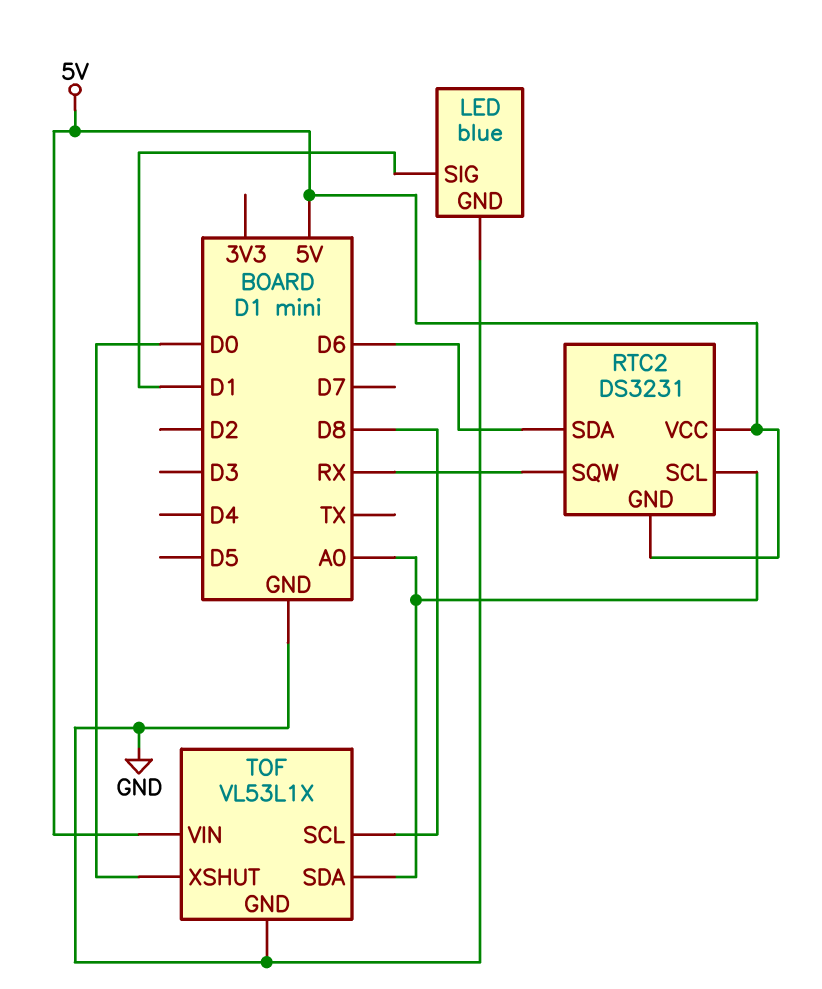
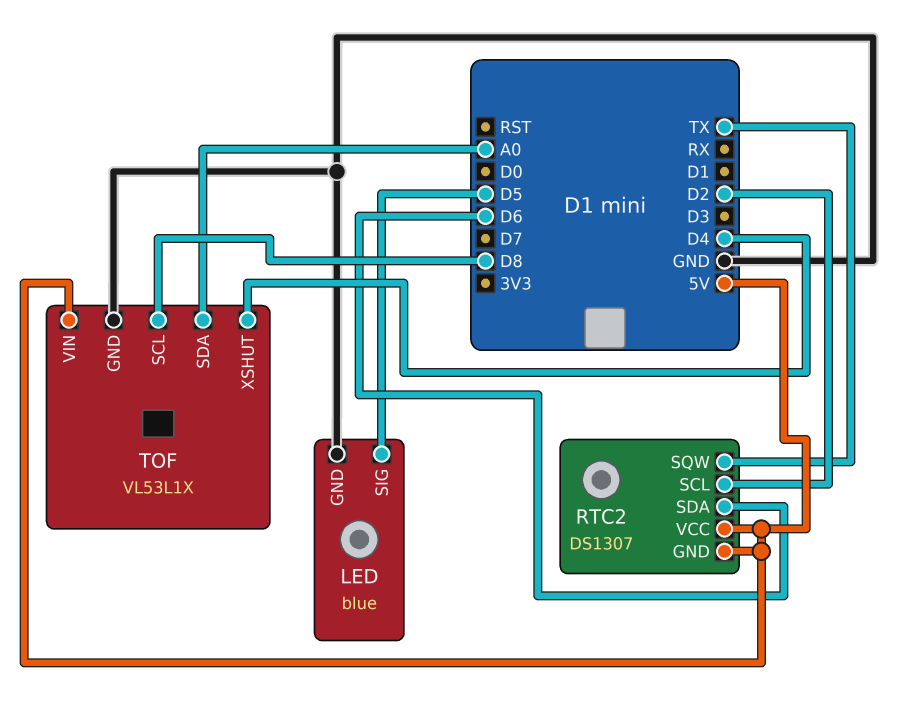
LED pin SIG: D1 -> D5
RTC2: DS3231 -> DS1307
RTC2 pin SCL: A0 -> D2
RTC2 pin SQW: RX -> TX
TOF pin XSHUT: D0 -> D4

